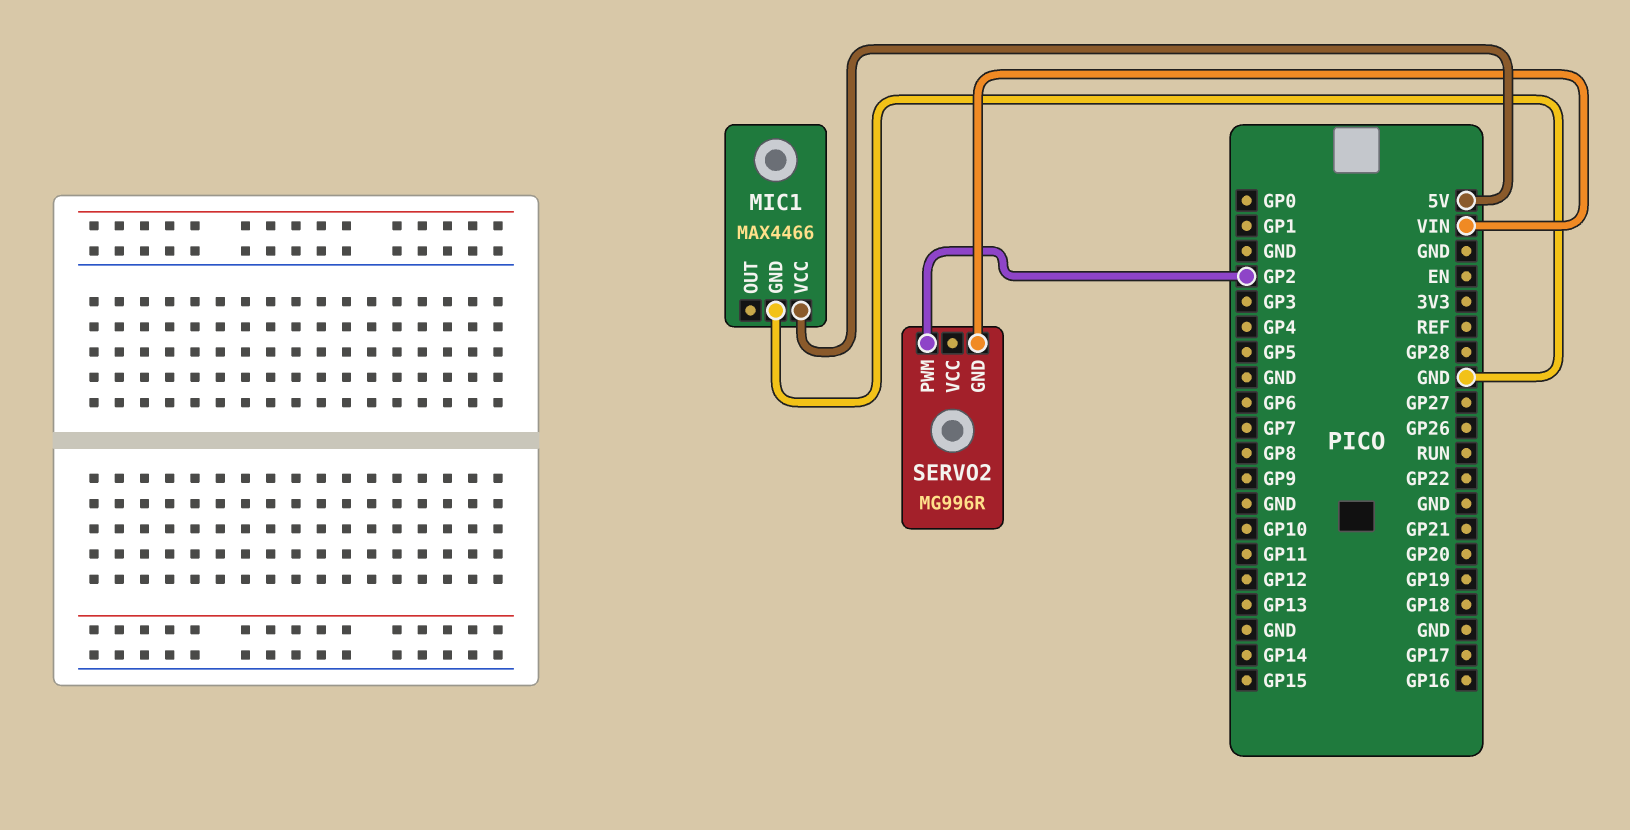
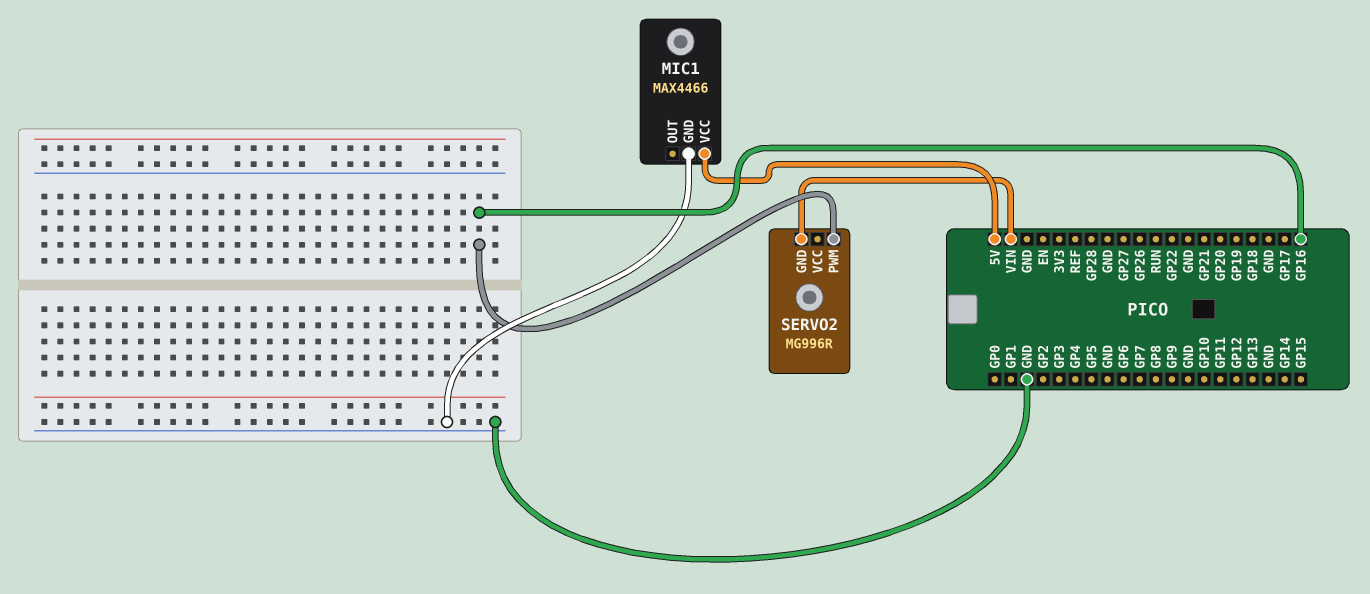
SERVO2 pin PWM: GP2 -> GP16

